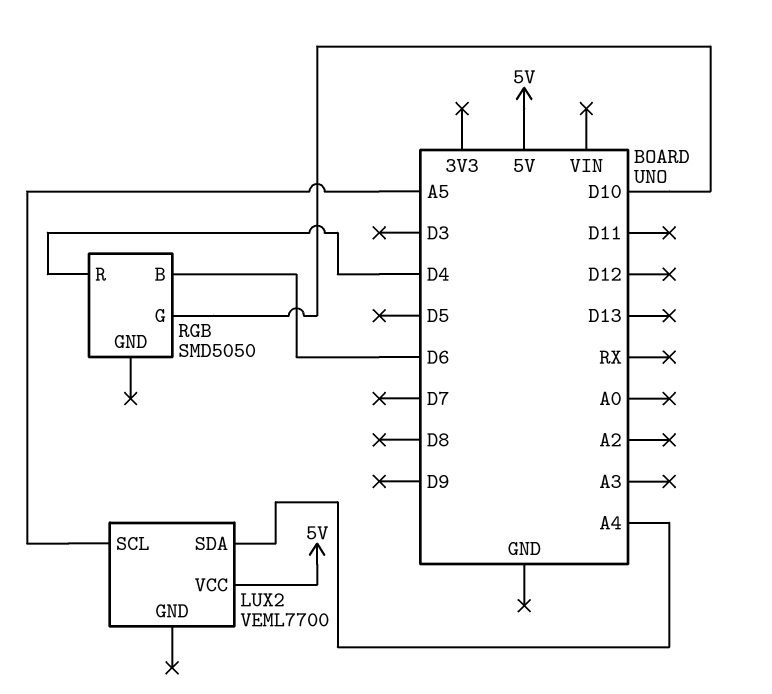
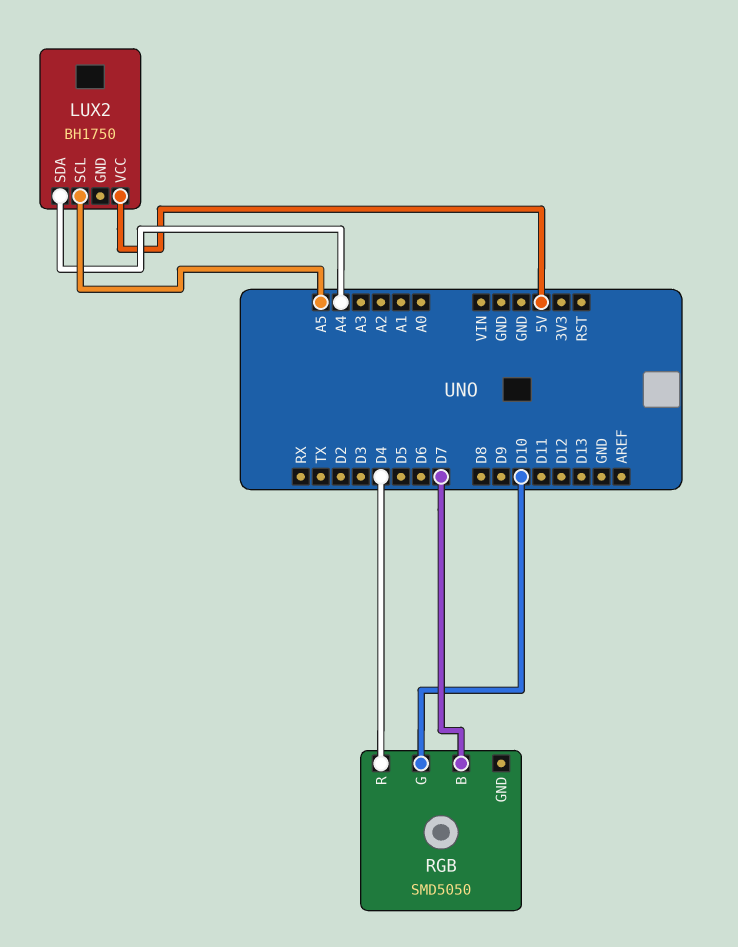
LUX2: VEML7700 -> BH1750
RGB pin B: D6 -> D7

